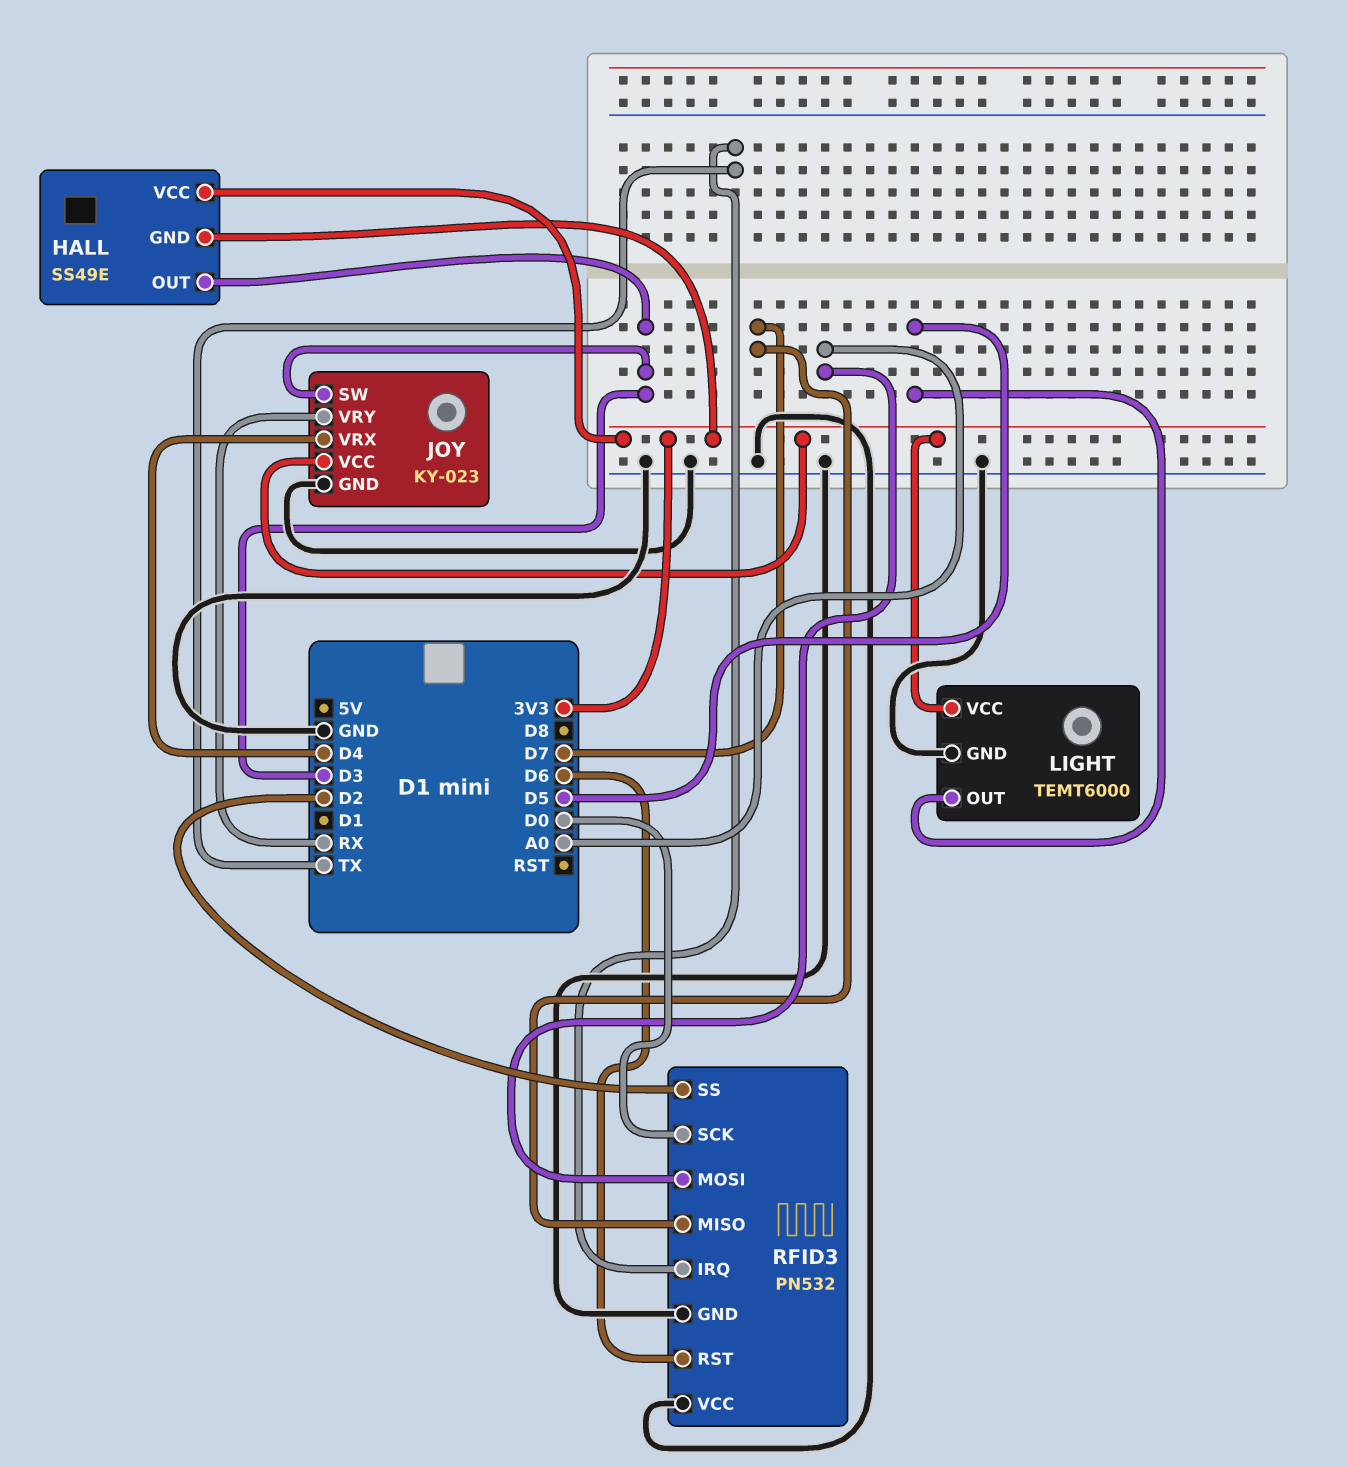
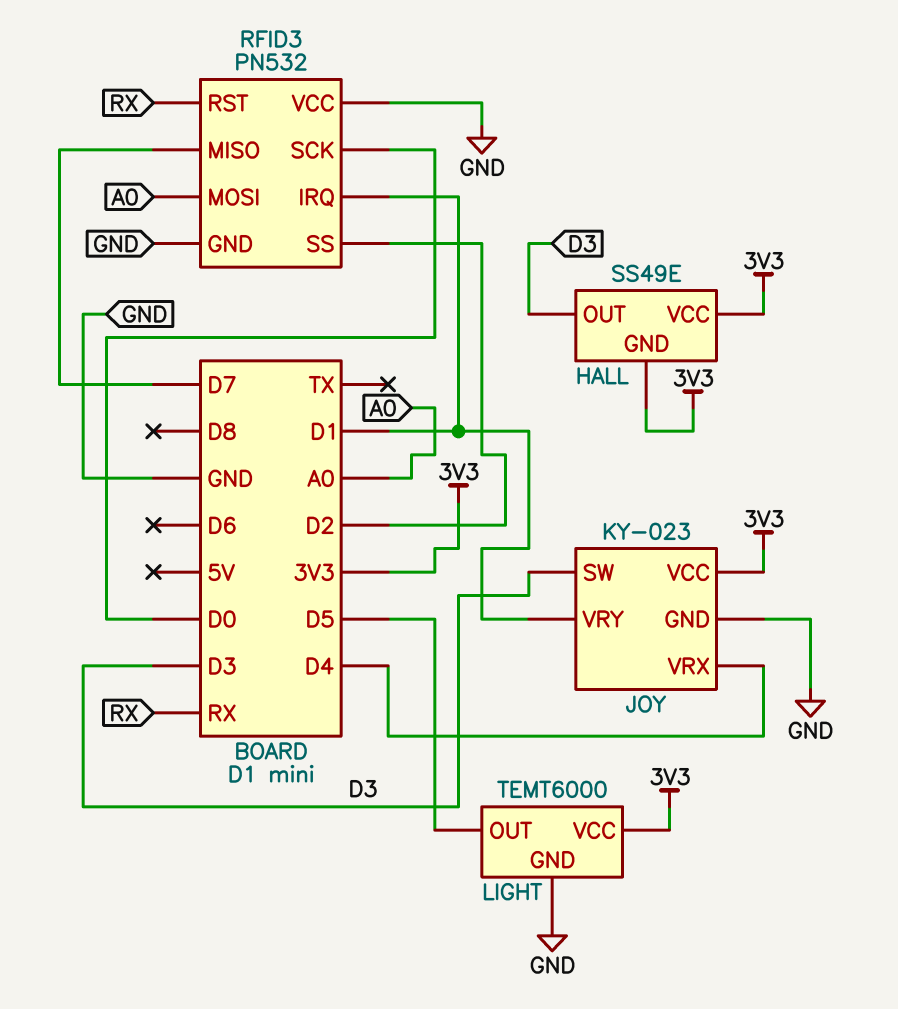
JOY pin VRY: RX -> D1
RFID3 pin IRQ: TX -> D1
RFID3 pin RST: D6 -> RX

